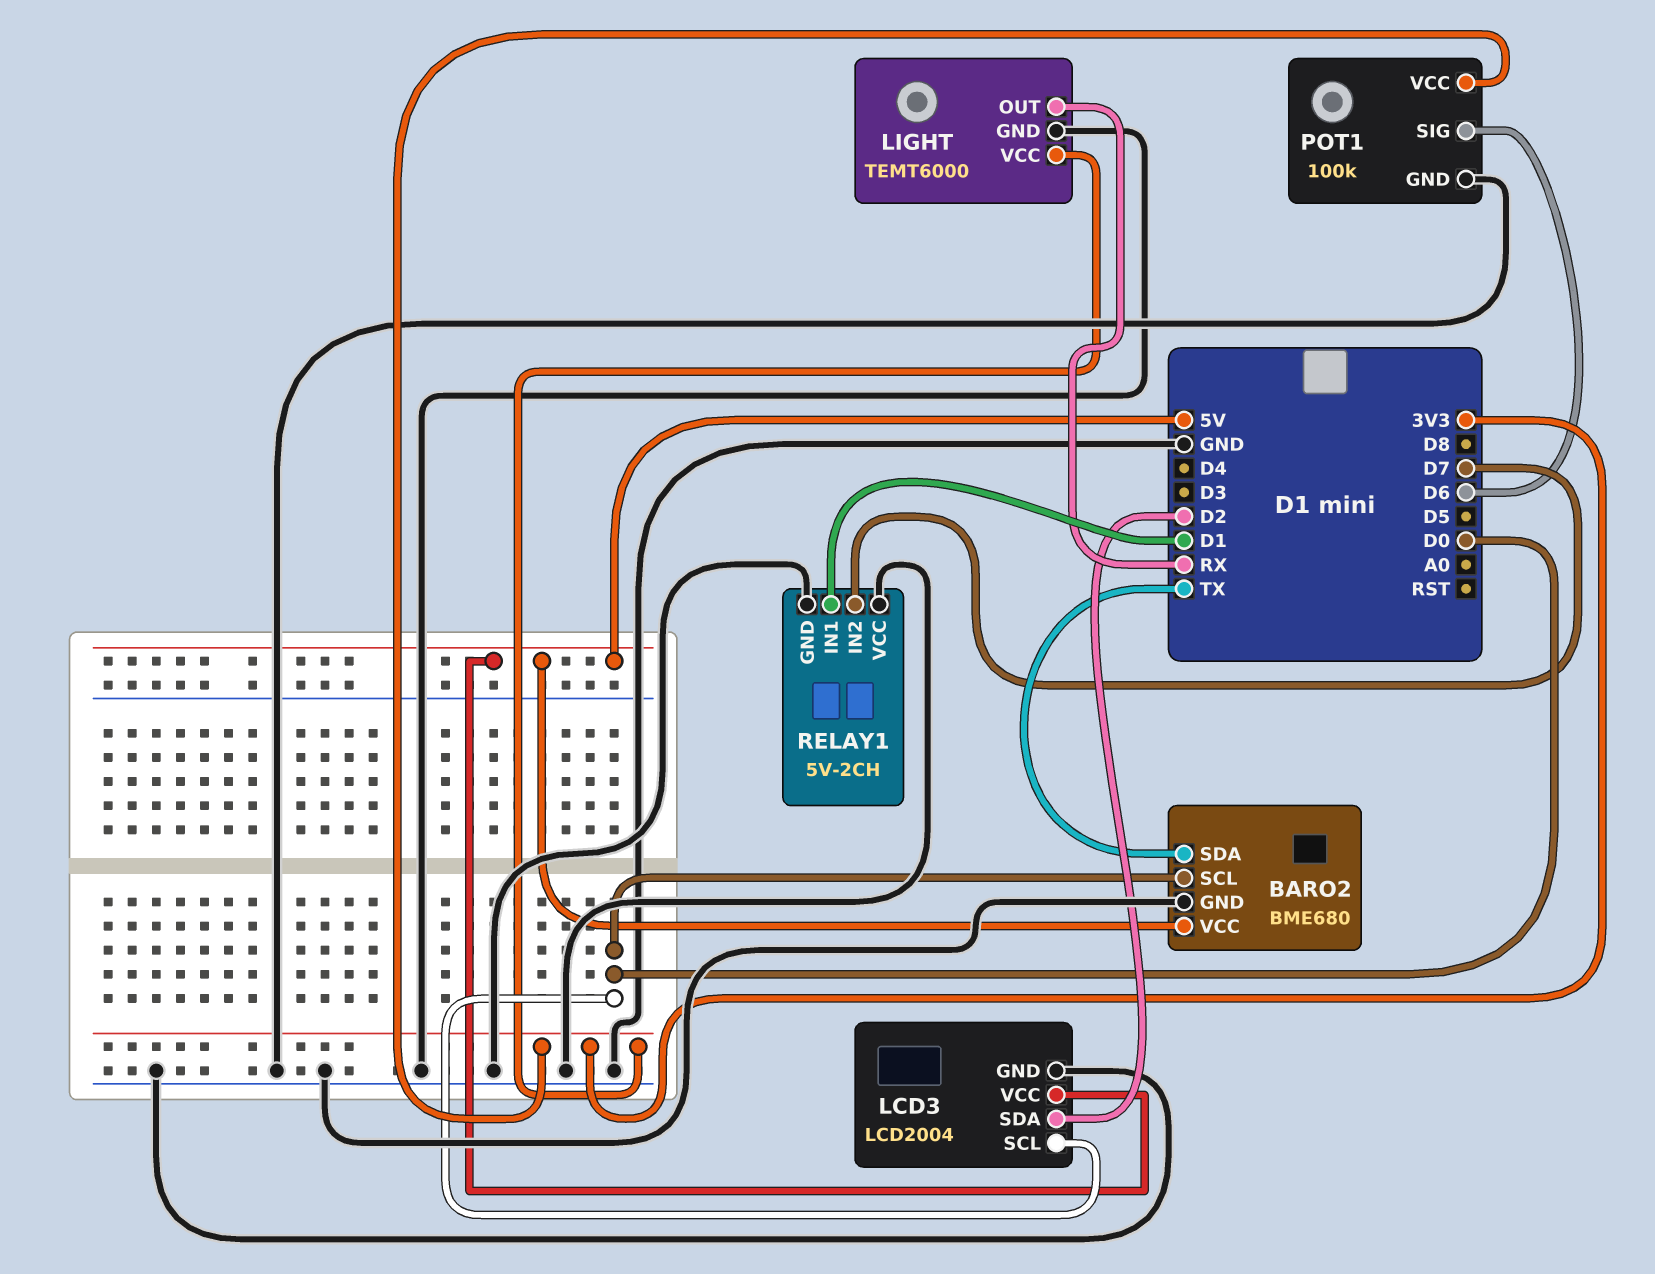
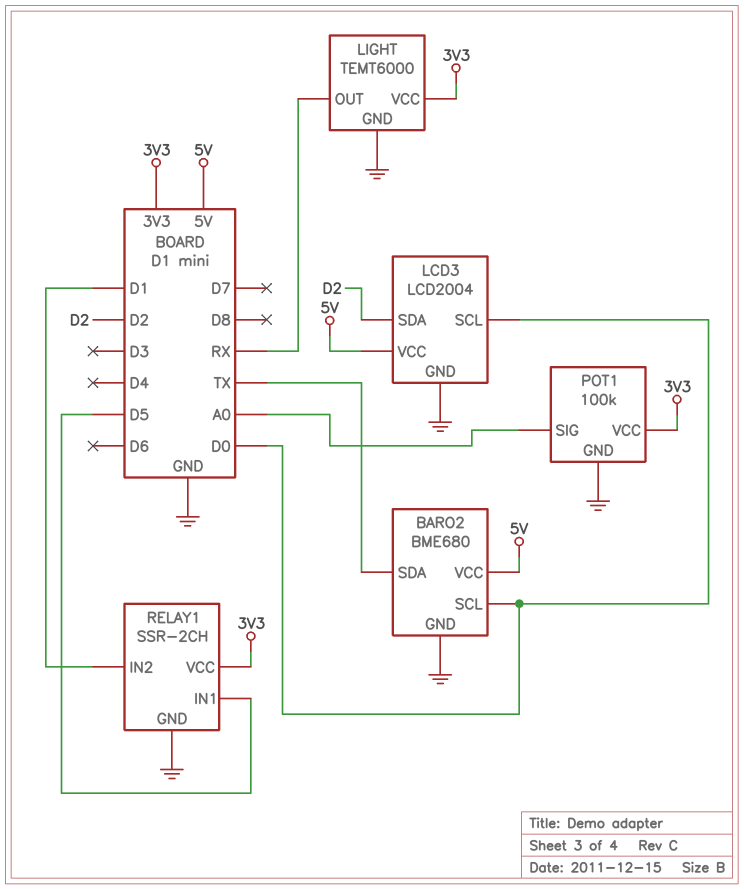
POT1 pin SIG: D6 -> A0
RELAY1: 5V-2CH -> SSR-2CH
RELAY1 pin IN1: D1 -> D5
RELAY1 pin IN2: D7 -> D1
RELAY1 pin VCC: GND -> 3V3

